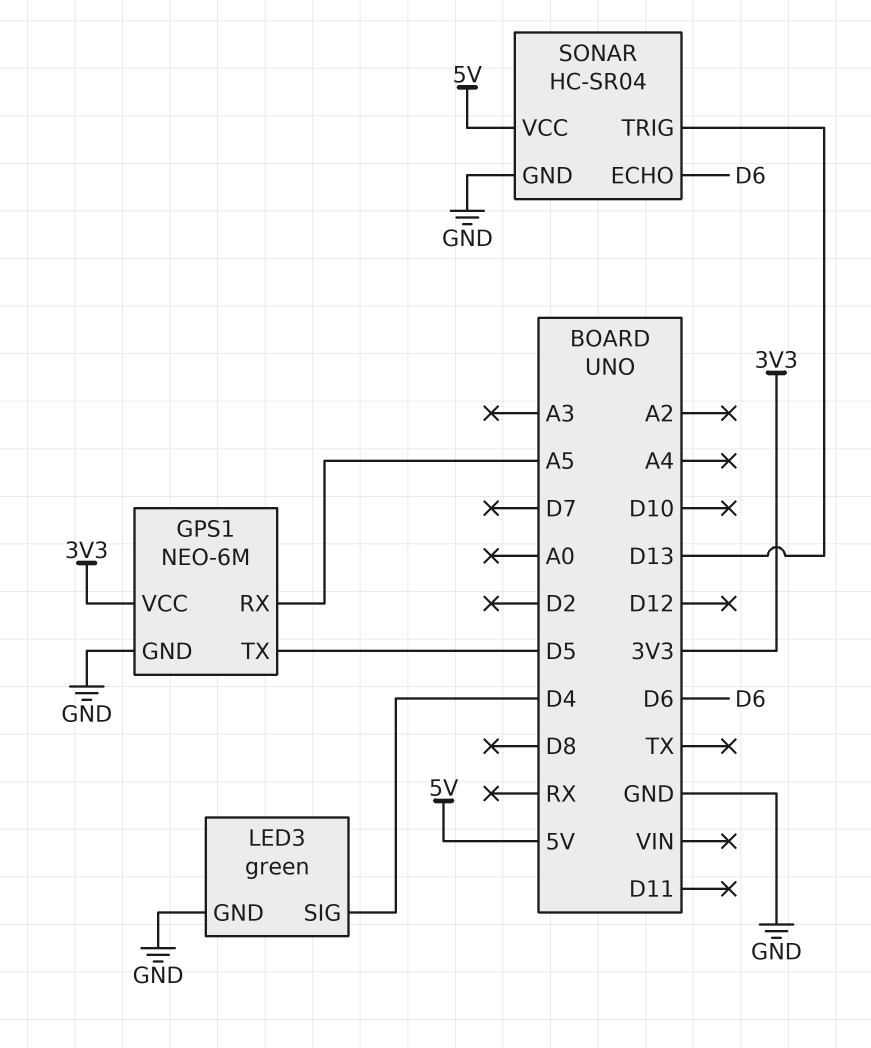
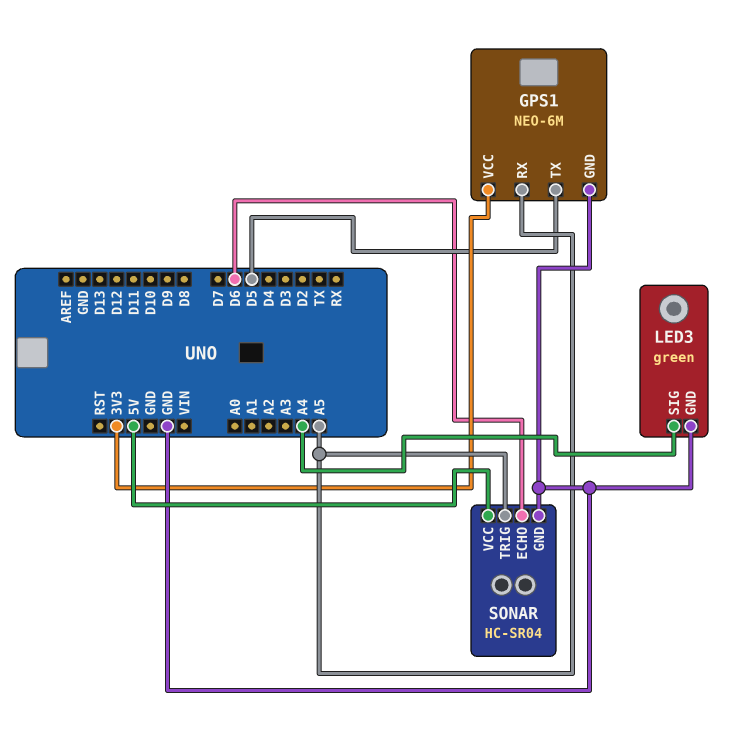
LED3 pin SIG: D4 -> A4
SONAR pin TRIG: D13 -> A5

